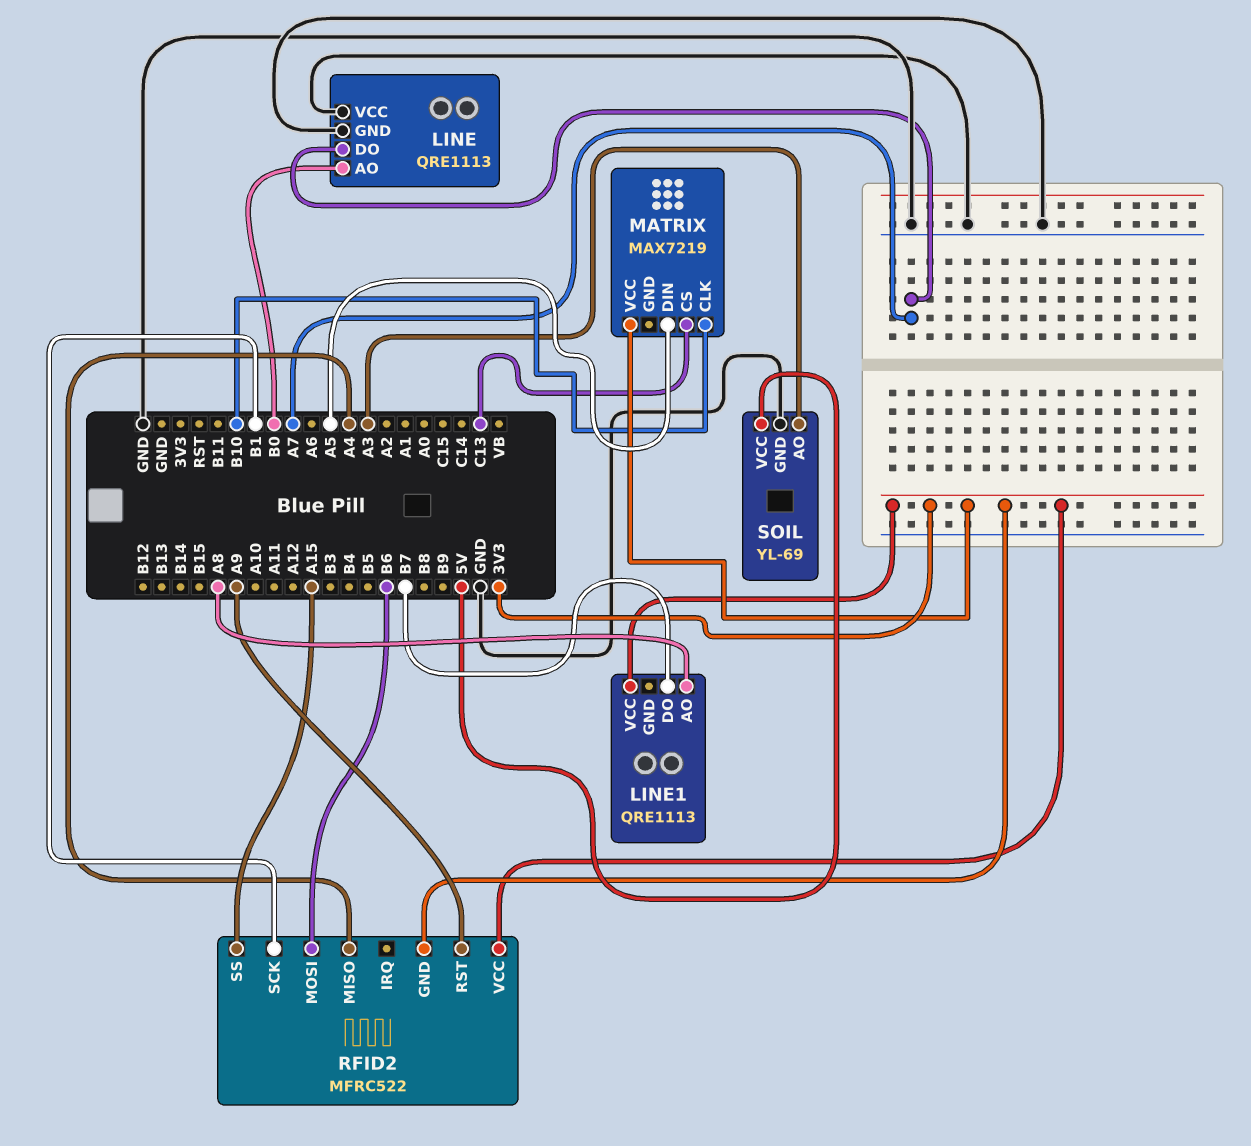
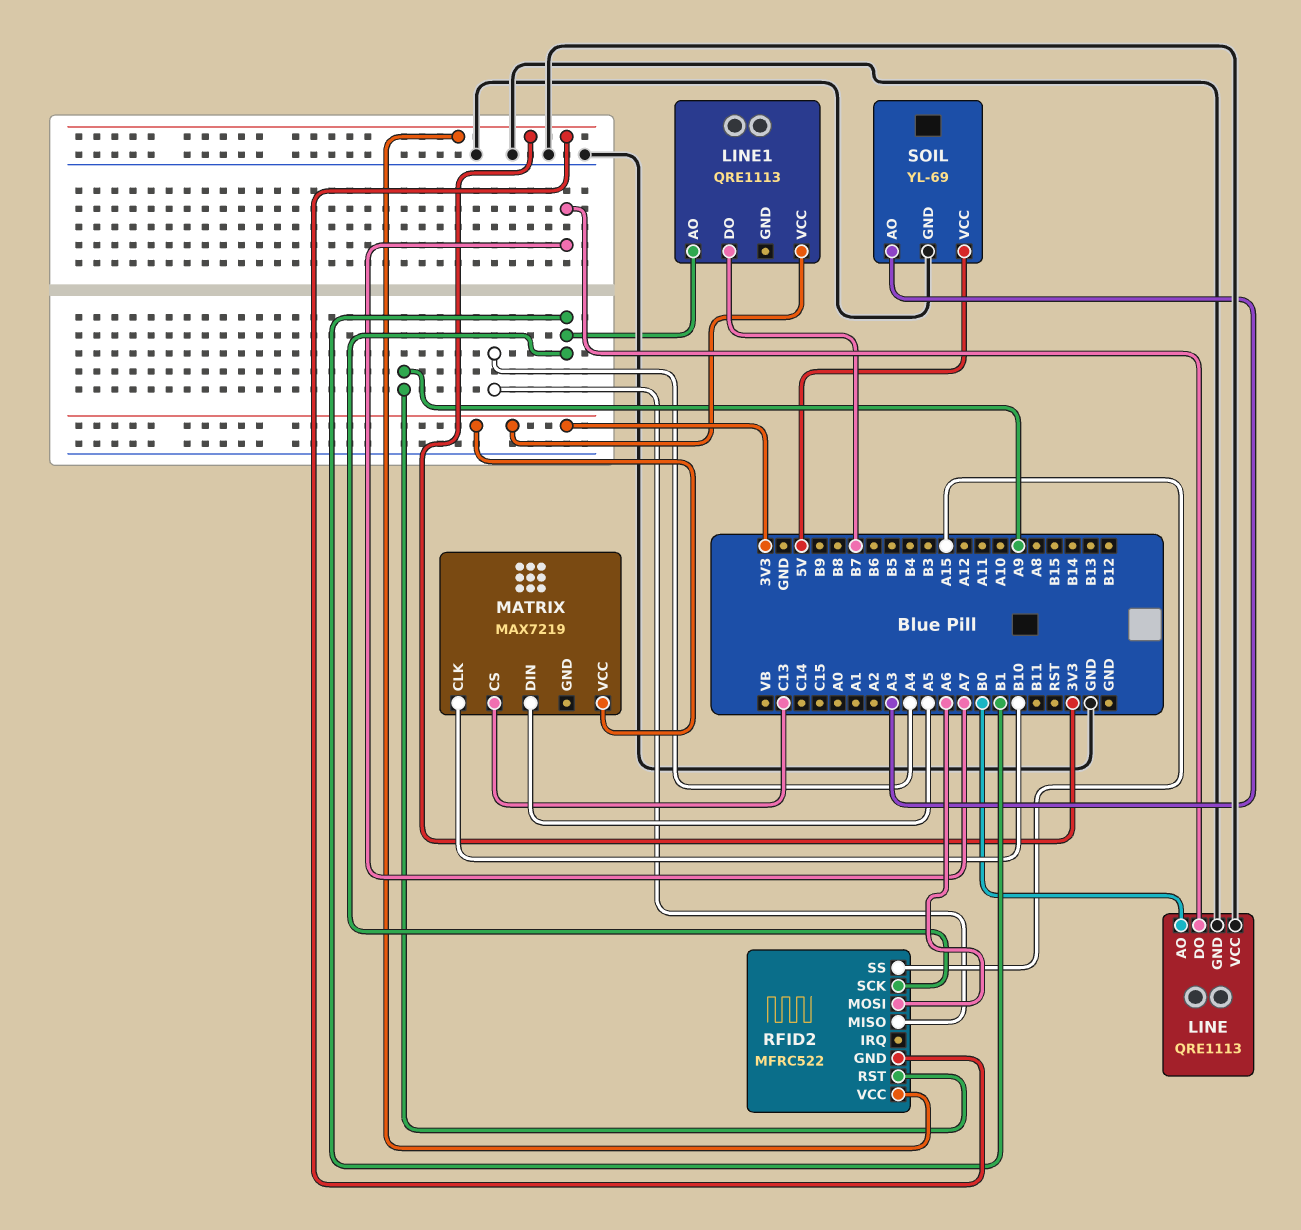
LINE1 pin AO: A8 -> B1
RFID2 pin MOSI: B6 -> A6

